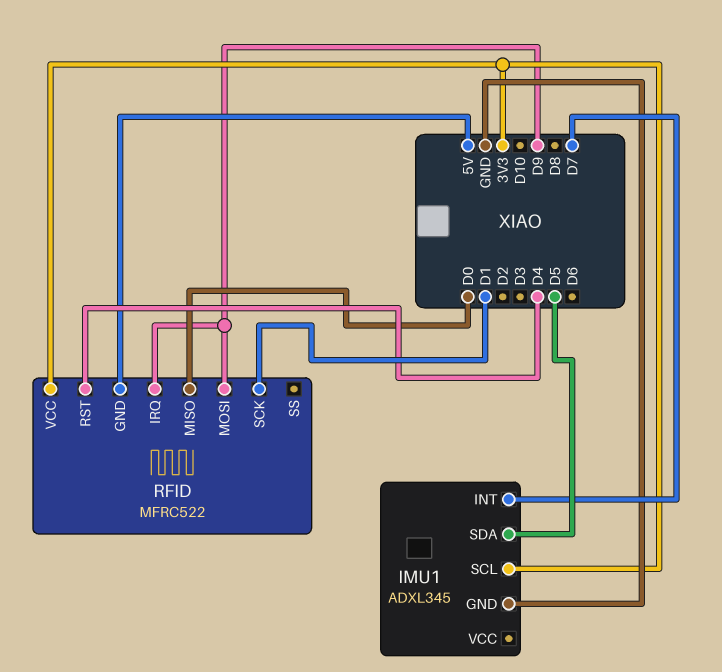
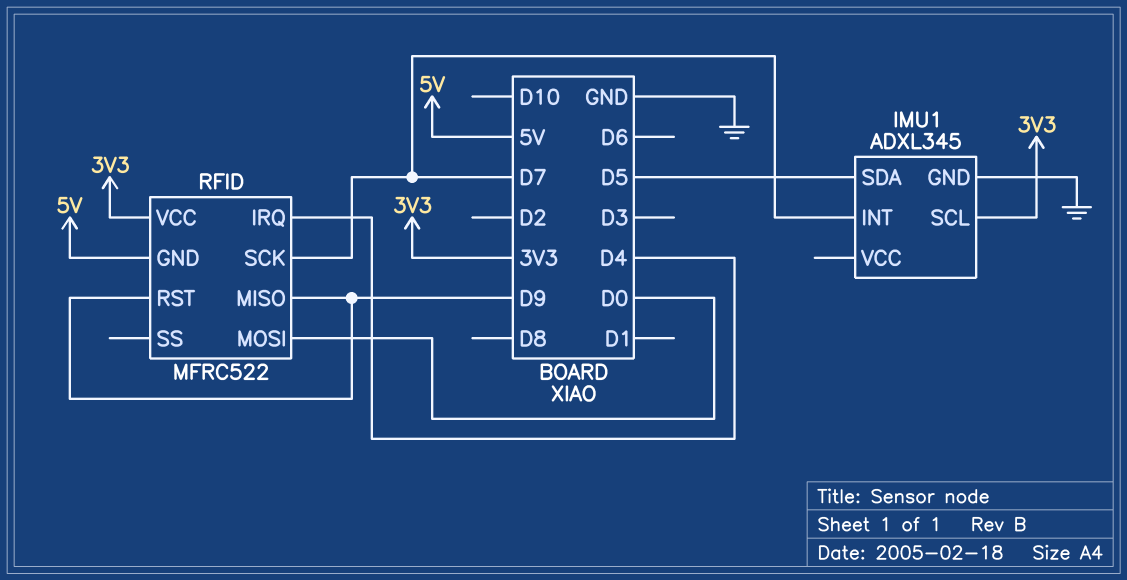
RFID pin IRQ: D9 -> D4
RFID pin MISO: D0 -> D9
RFID pin MOSI: D9 -> D0
RFID pin RST: D4 -> D9
RFID pin SCK: D1 -> D7

